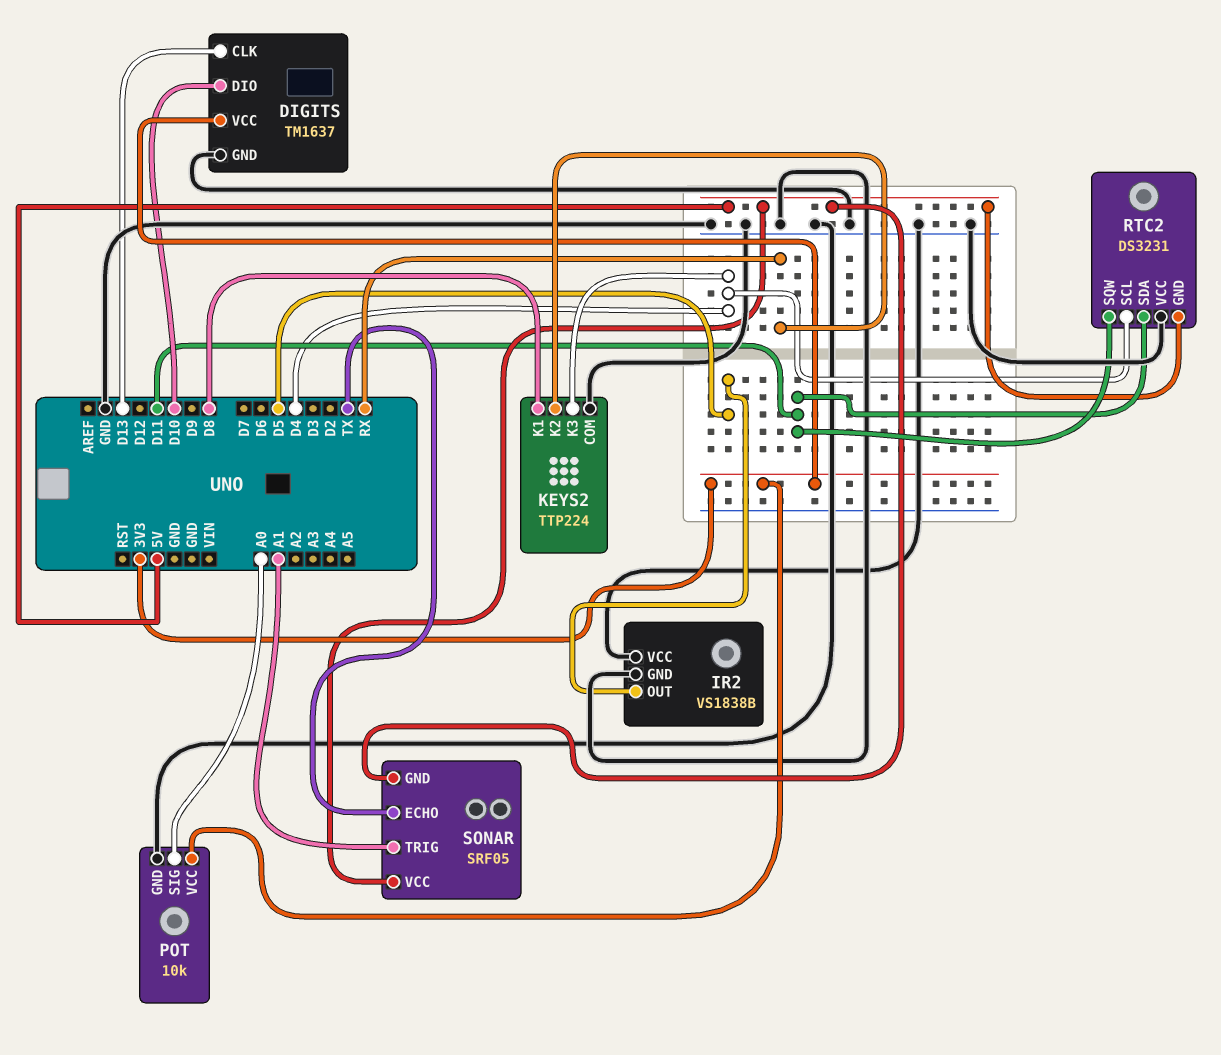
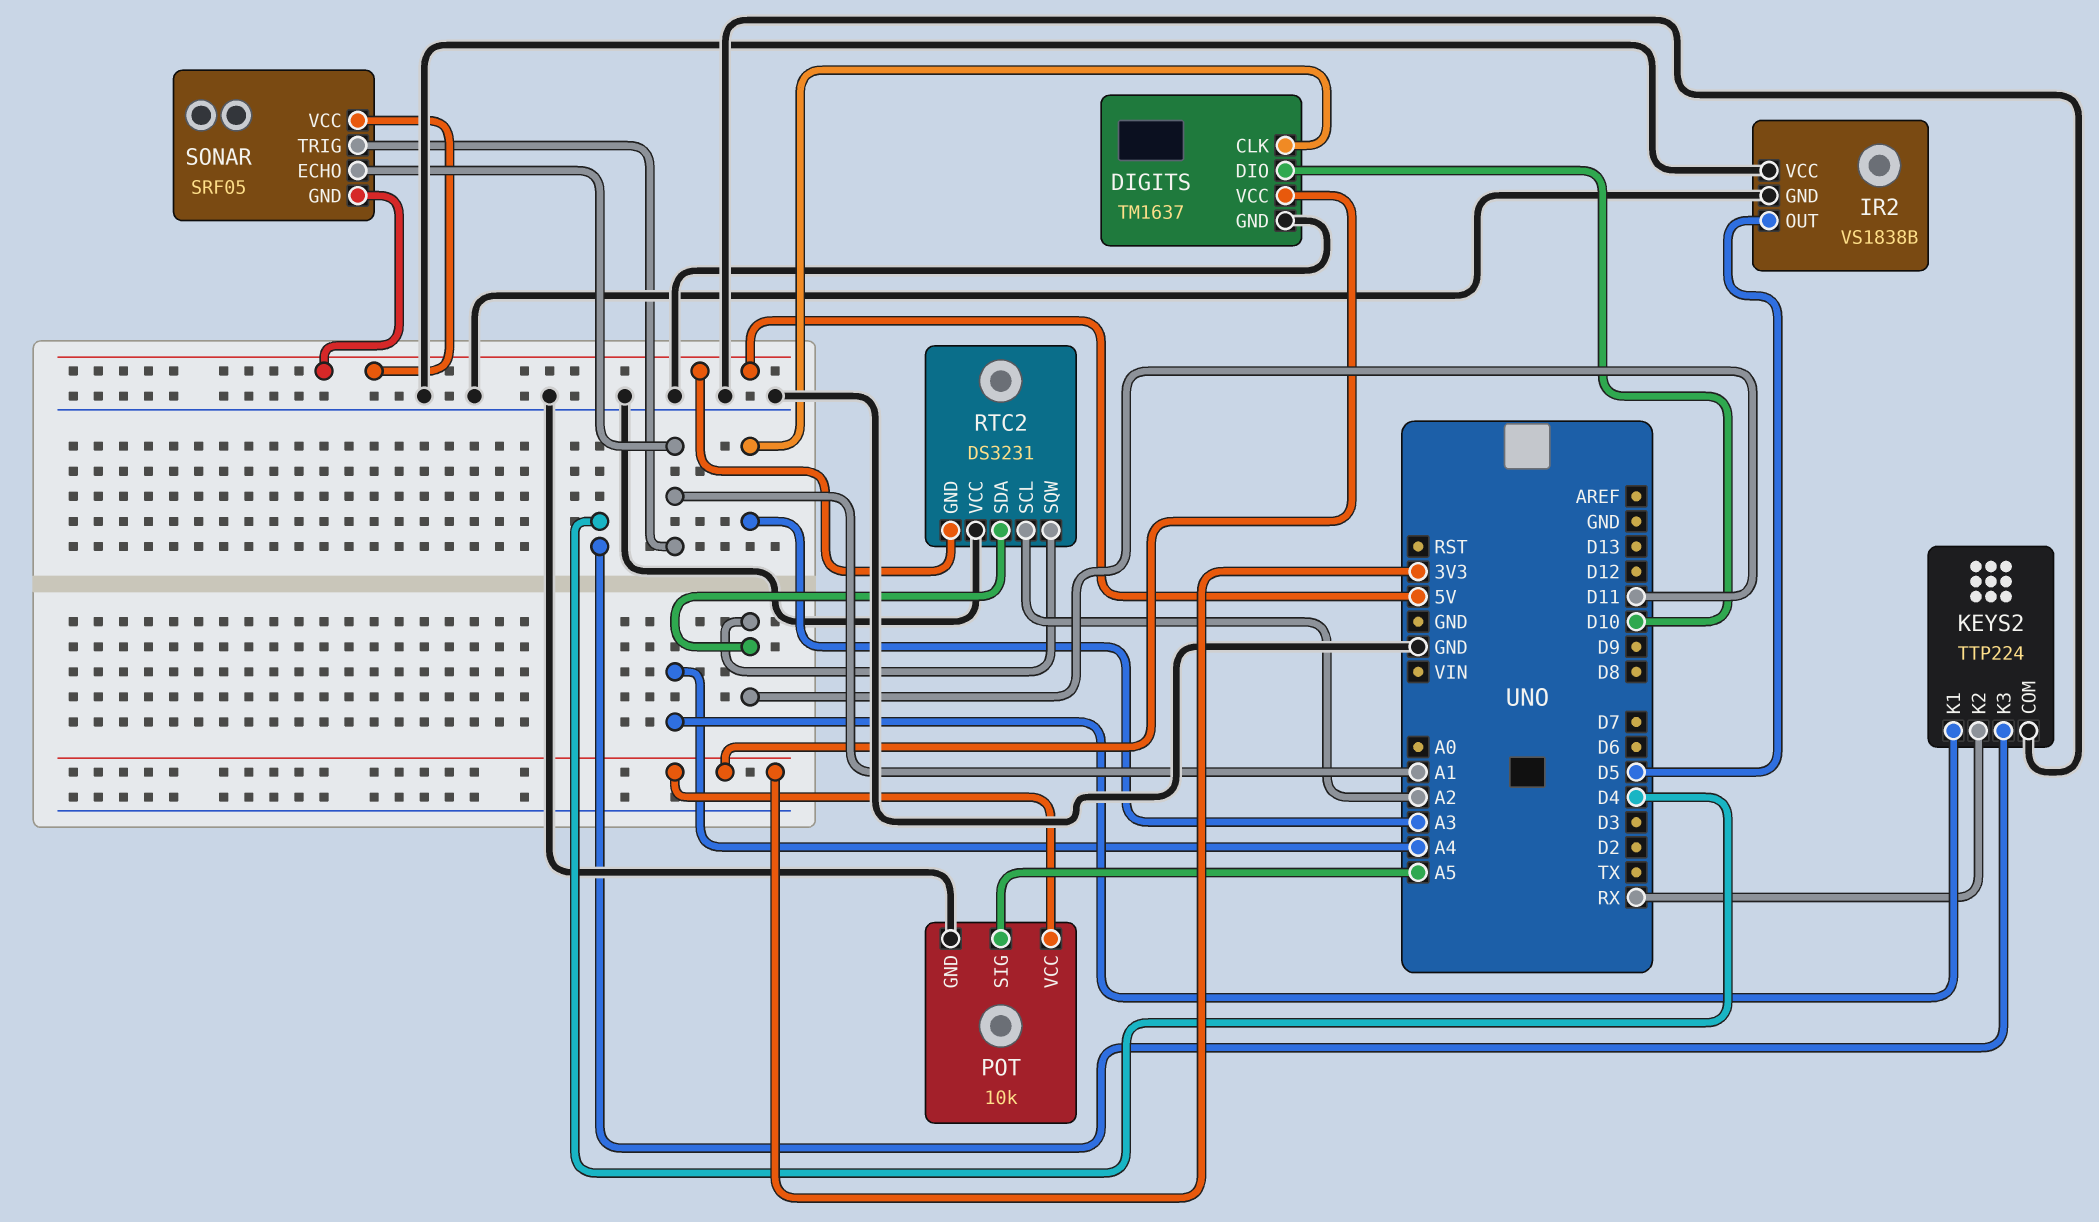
DIGITS pin CLK: D13 -> A3
KEYS2 pin K1: D8 -> A4
POT pin SIG: A0 -> A5
RTC2 pin SCL: D4 -> A2
SONAR pin ECHO: TX -> A1

